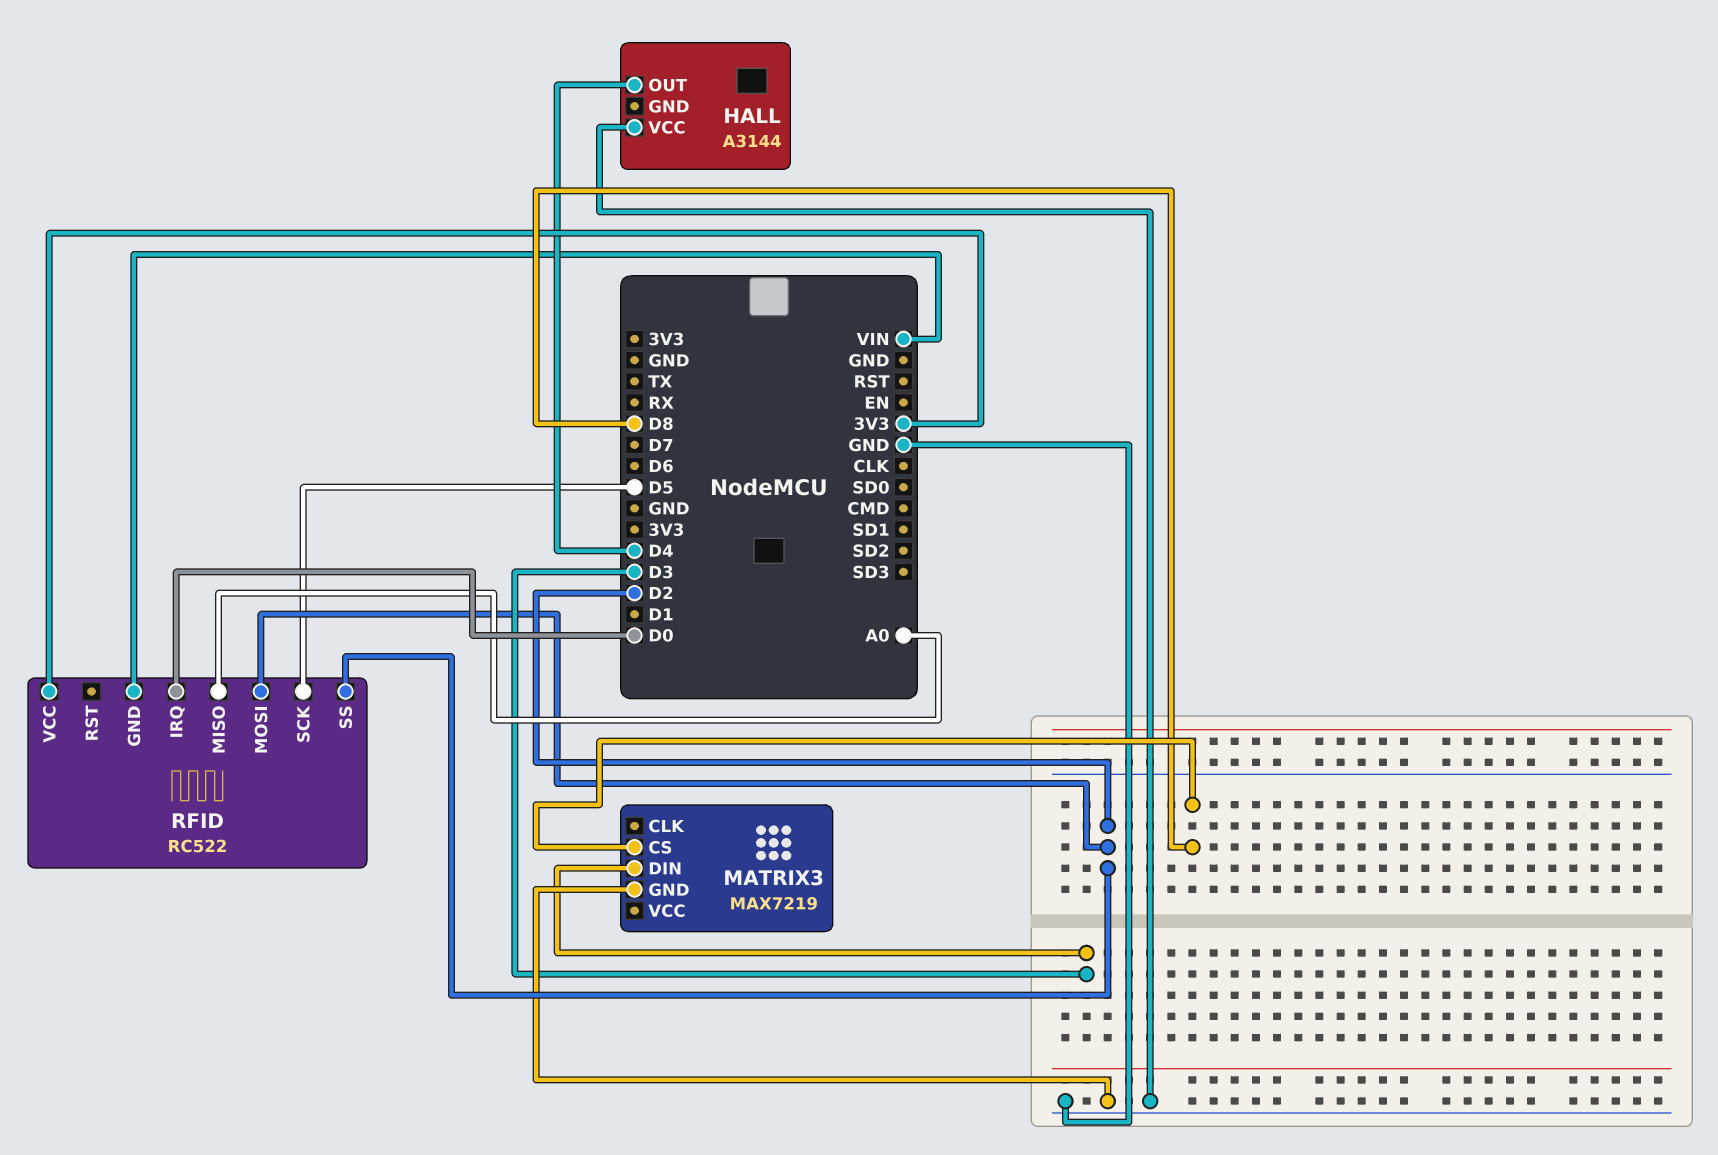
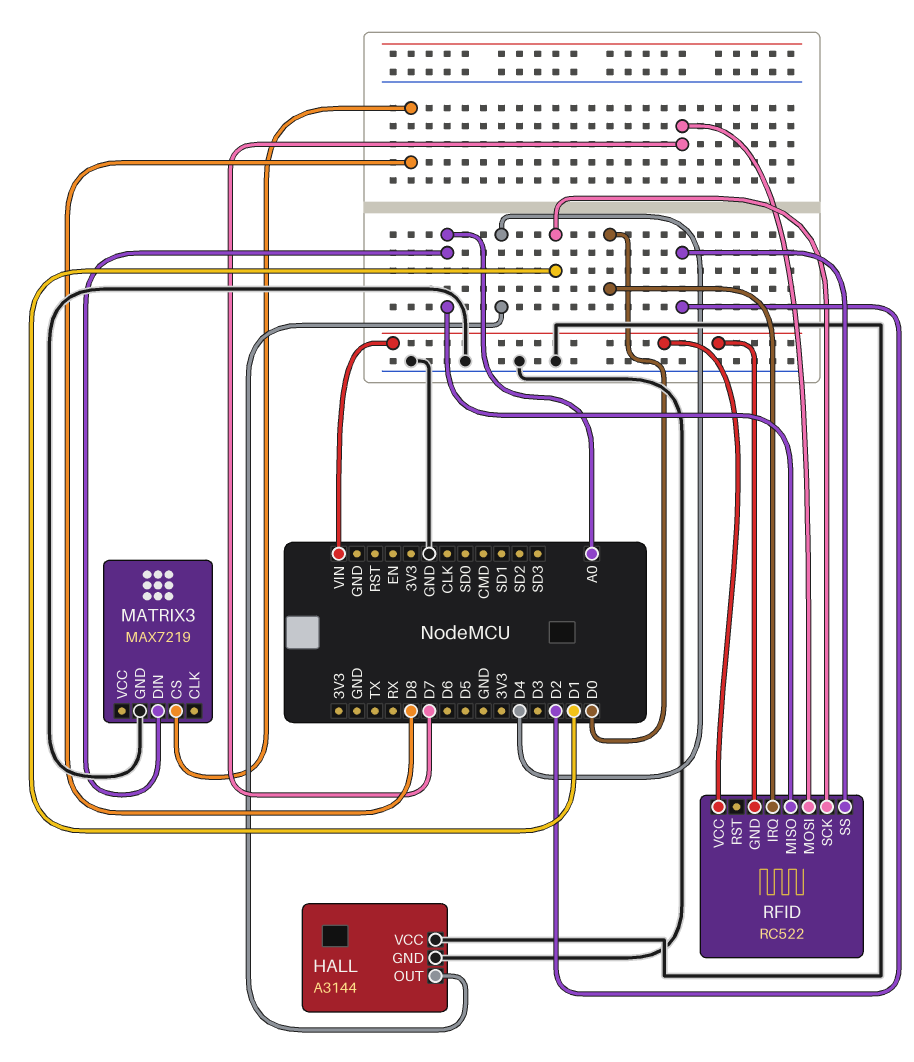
HALL pin GND: none -> GND
MATRIX3 pin DIN: D3 -> A0
RFID pin MOSI: D2 -> D7
RFID pin SCK: D5 -> D1
RFID pin VCC: 3V3 -> VIN

